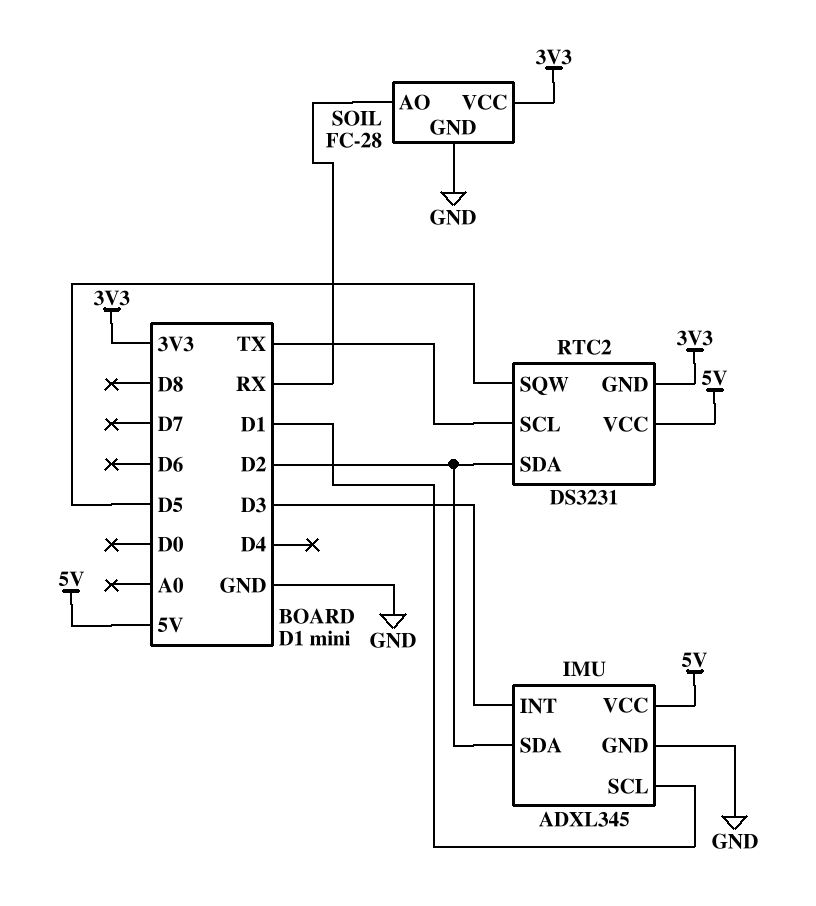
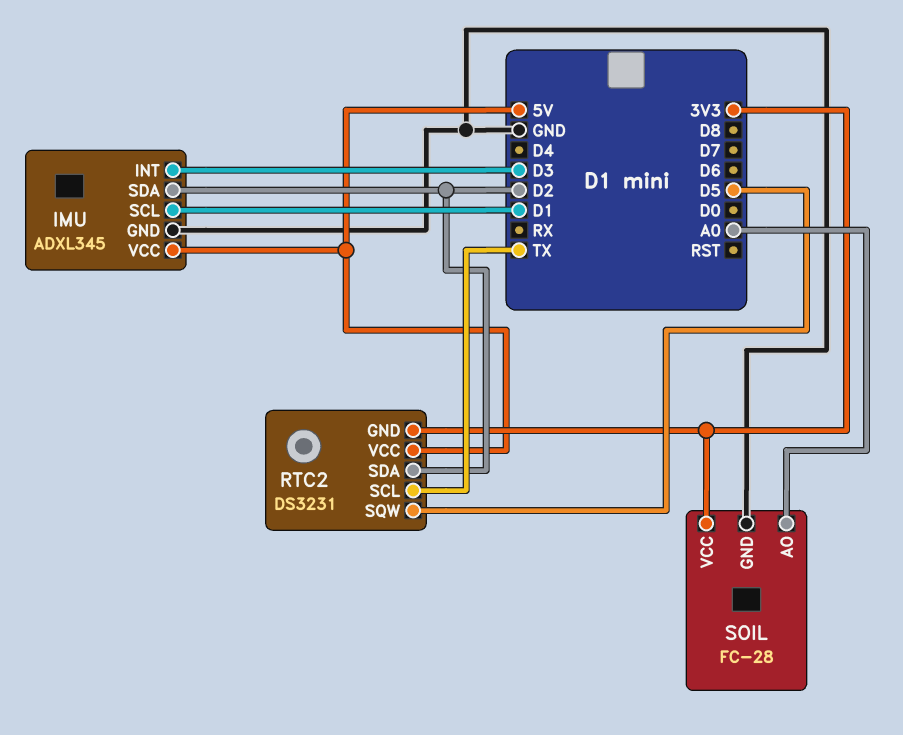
SOIL pin AO: RX -> A0

